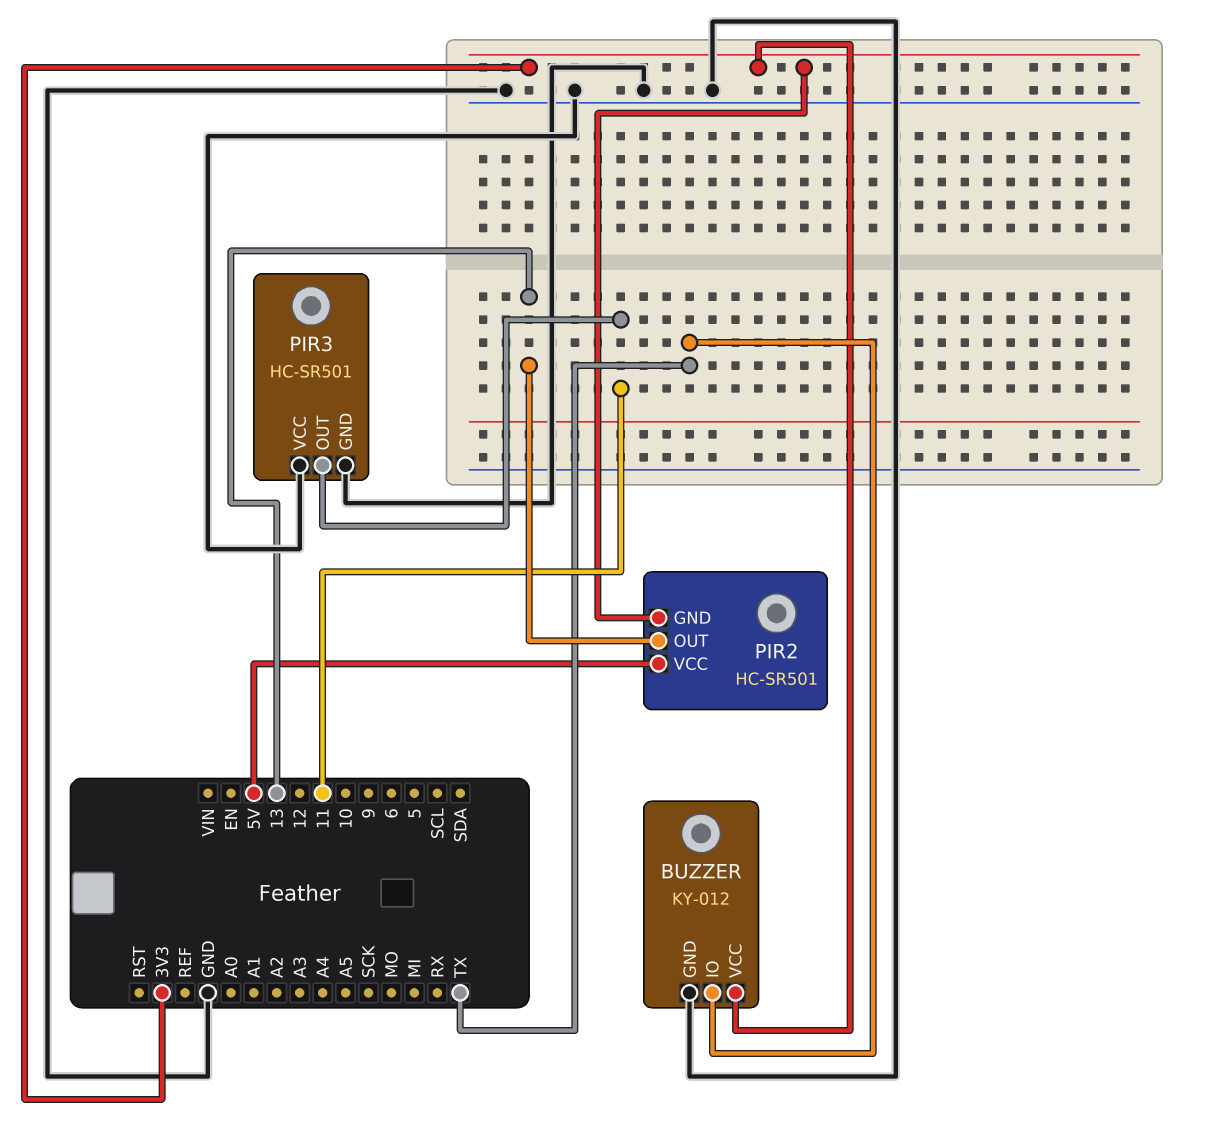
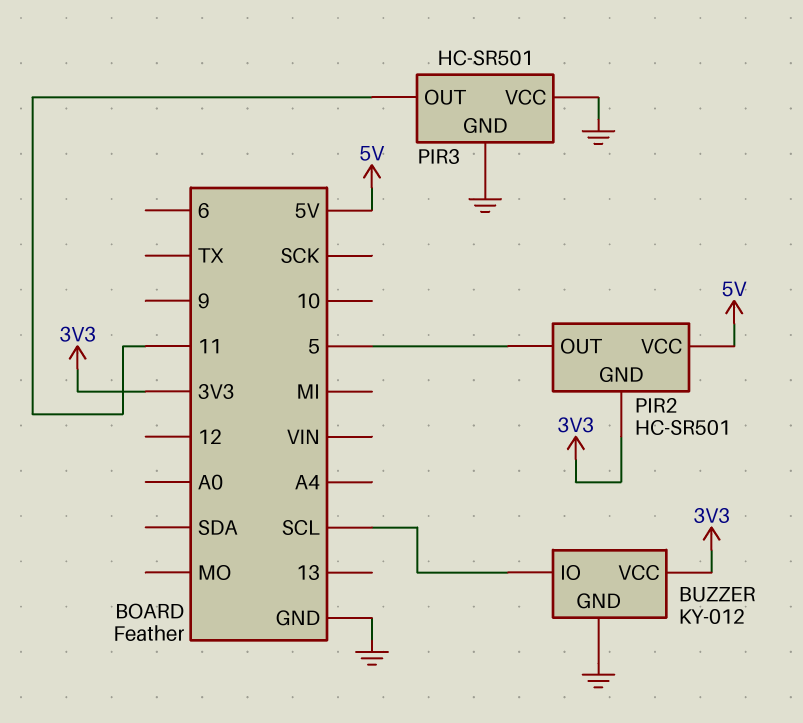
BUZZER pin IO: TX -> SCL
PIR2 pin OUT: 13 -> 5

